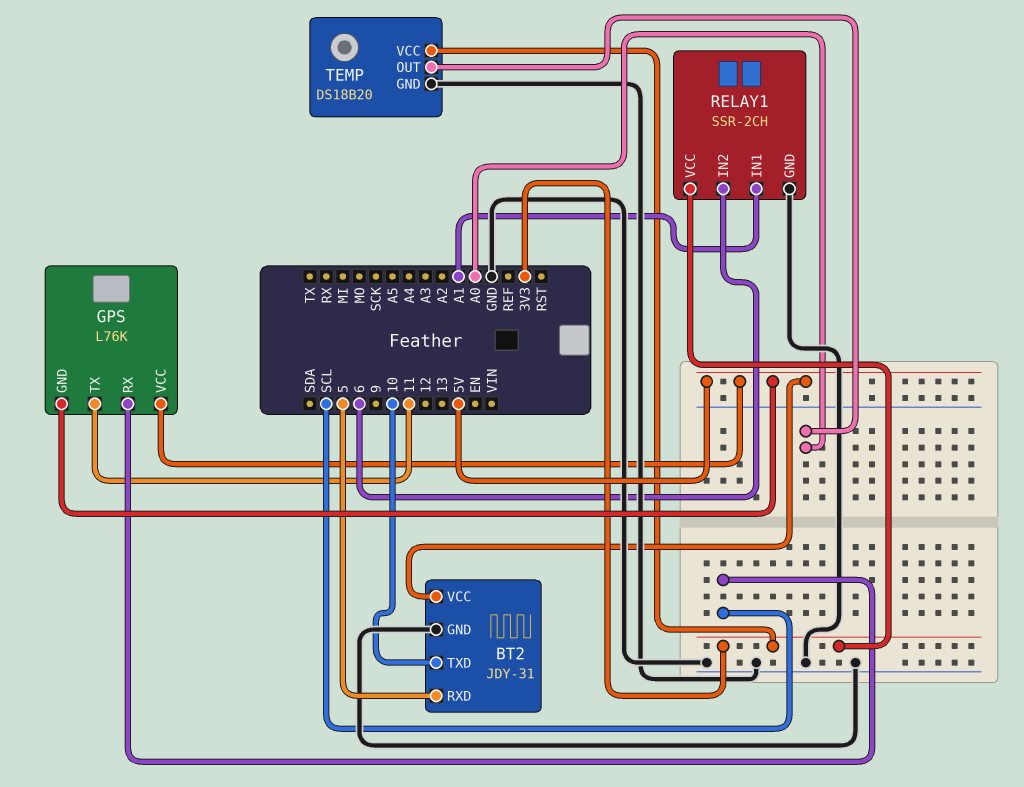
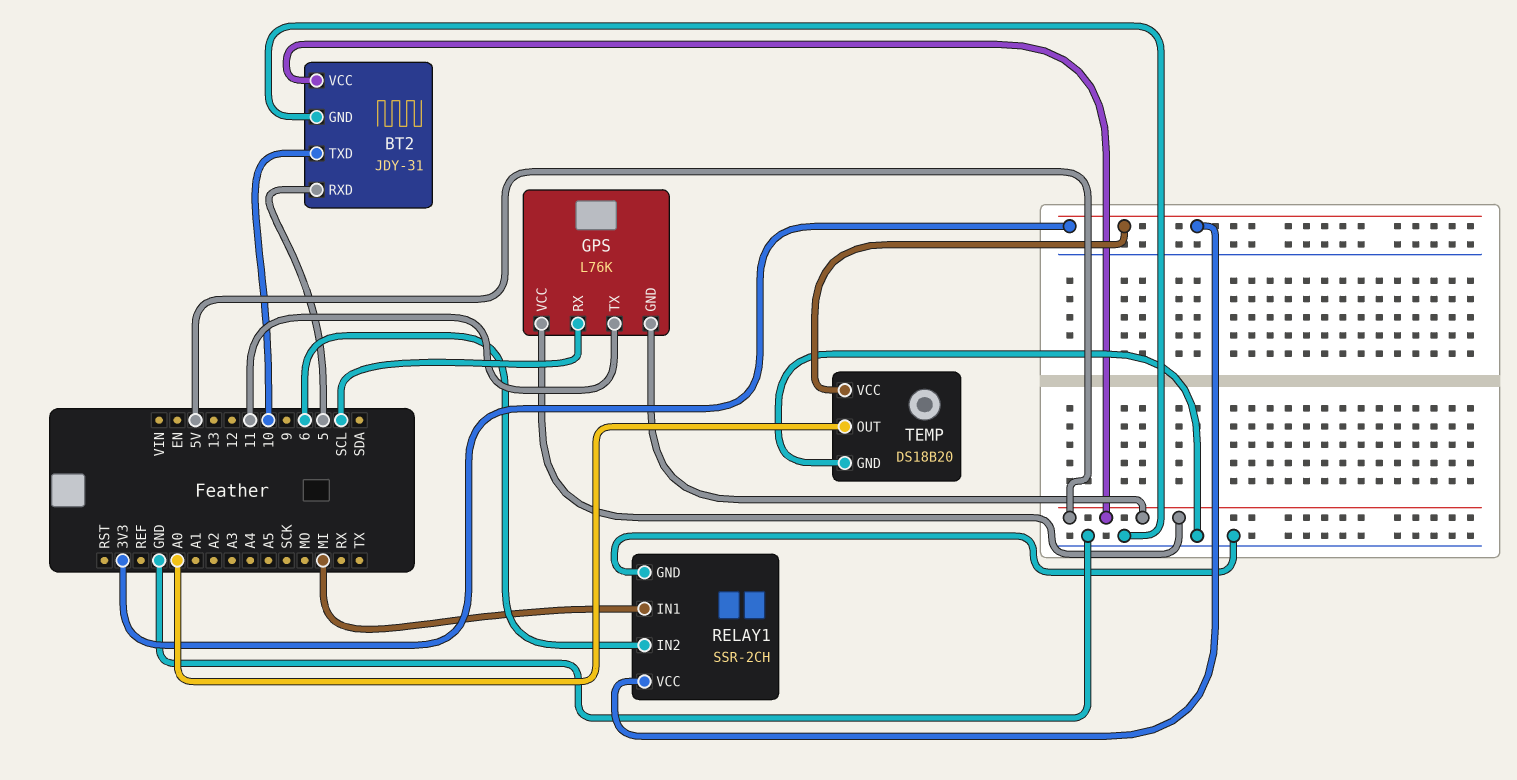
RELAY1 pin IN1: A1 -> MI

